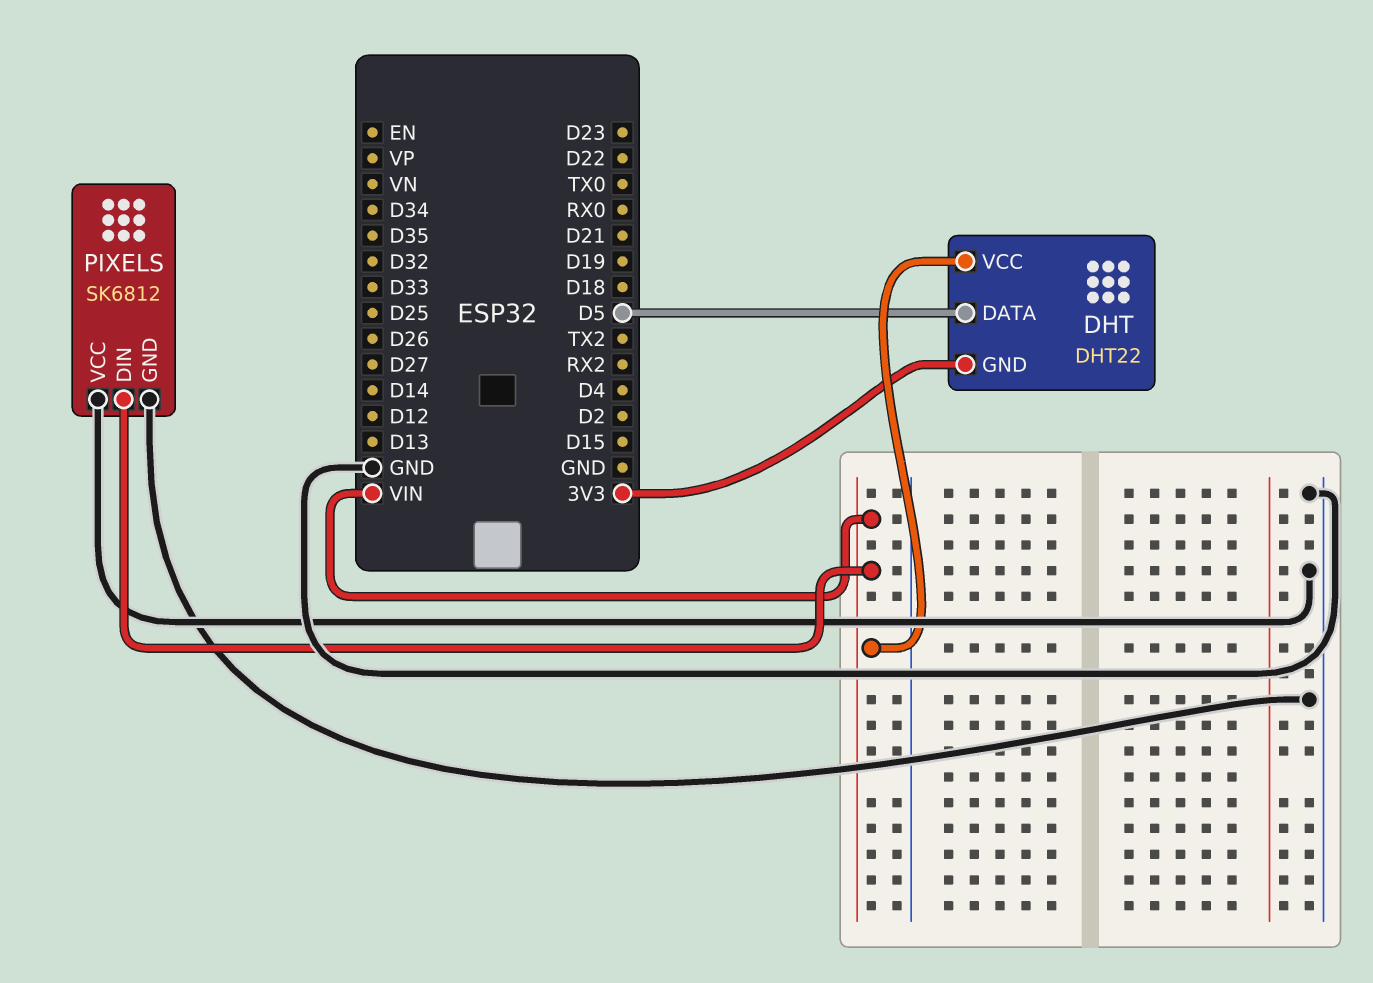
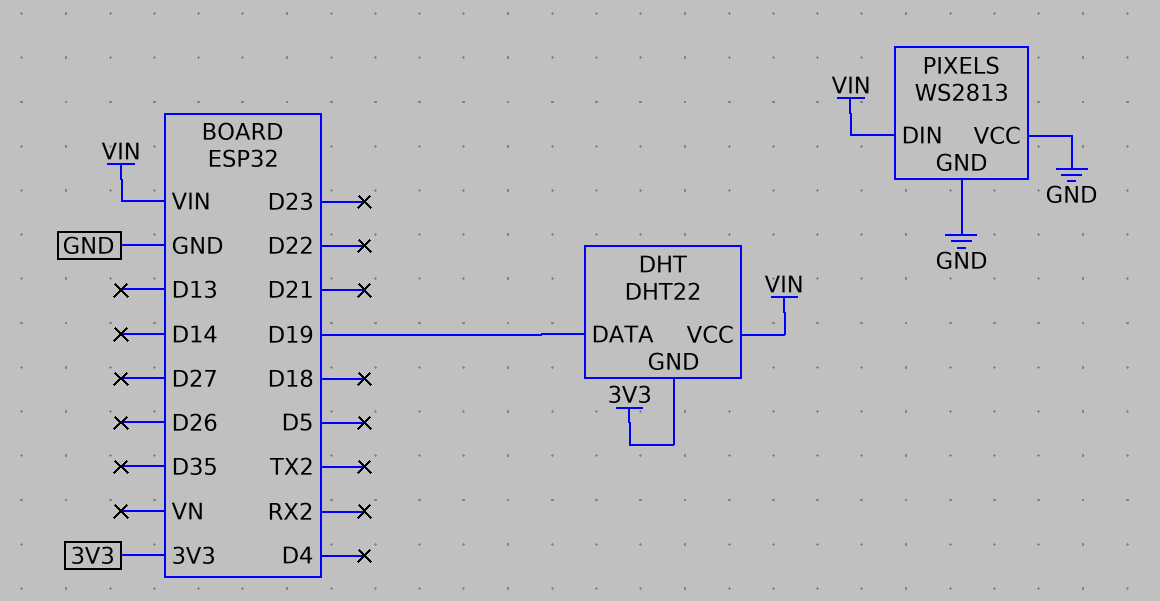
DHT pin DATA: D5 -> D19
PIXELS: SK6812 -> WS2813

